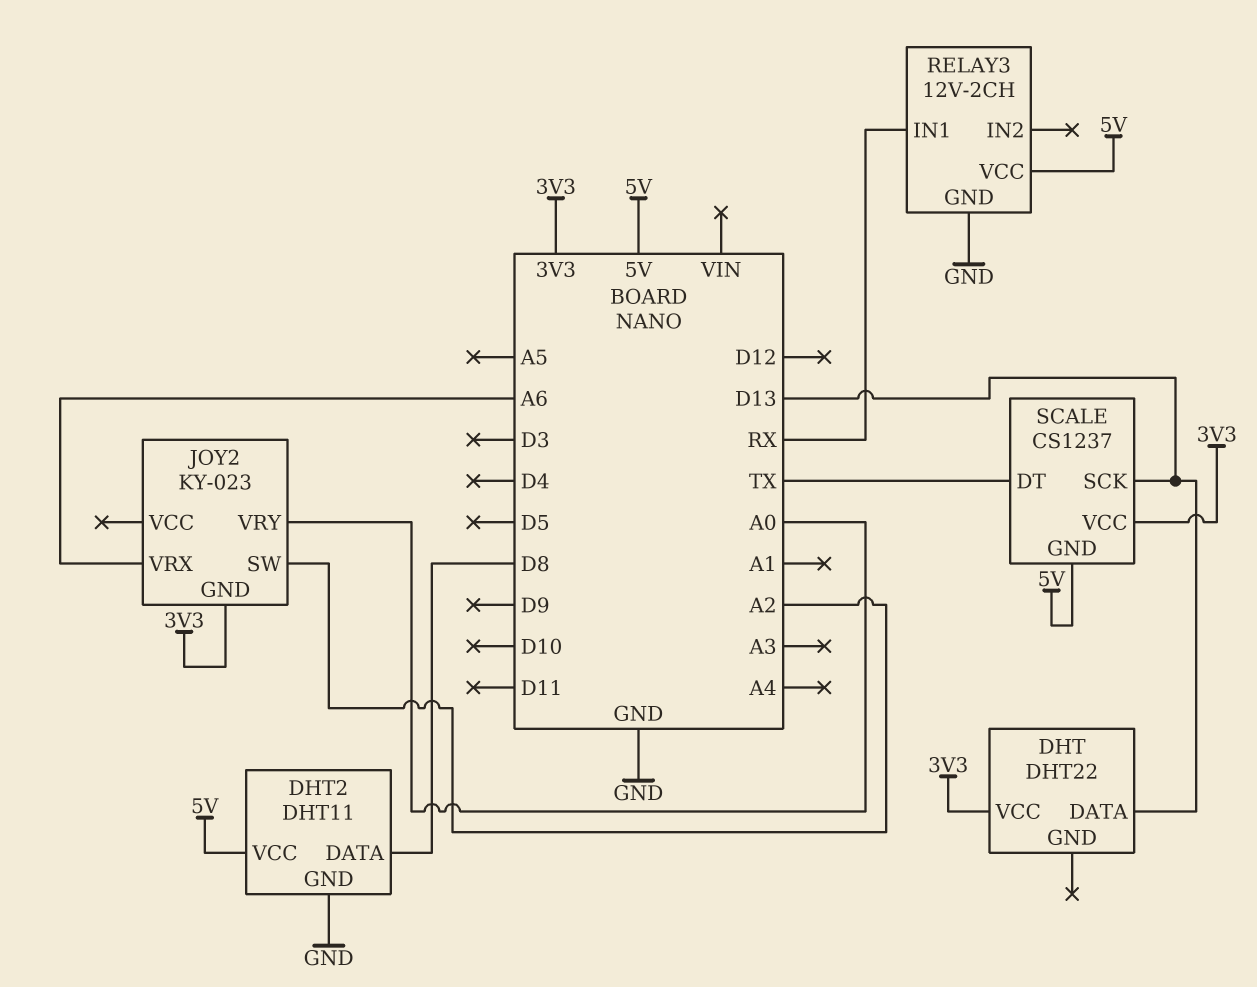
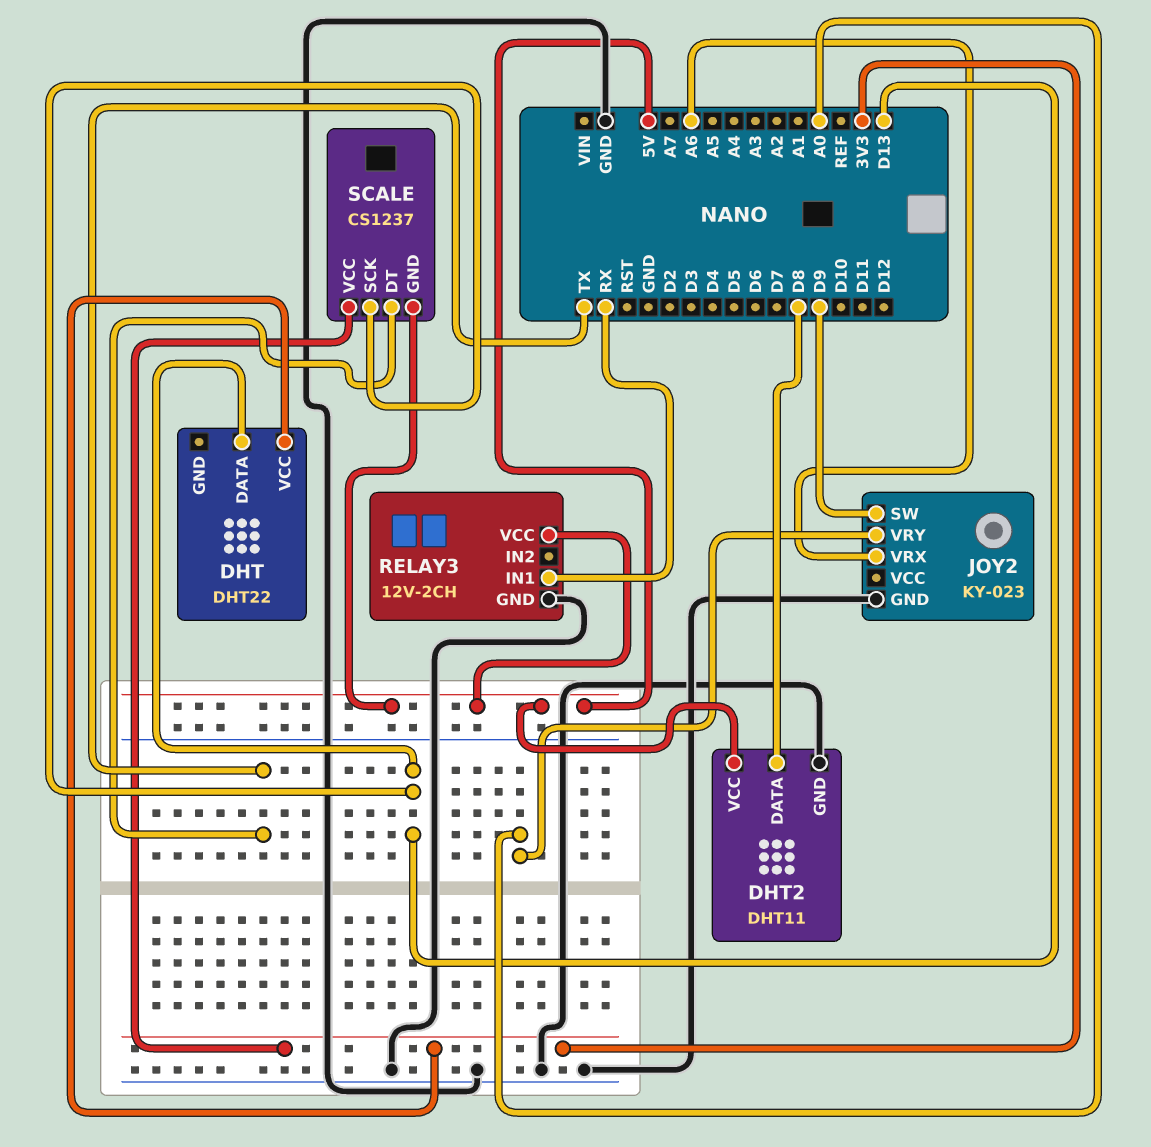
JOY2 pin GND: 3V3 -> GND
JOY2 pin SW: A2 -> D9

